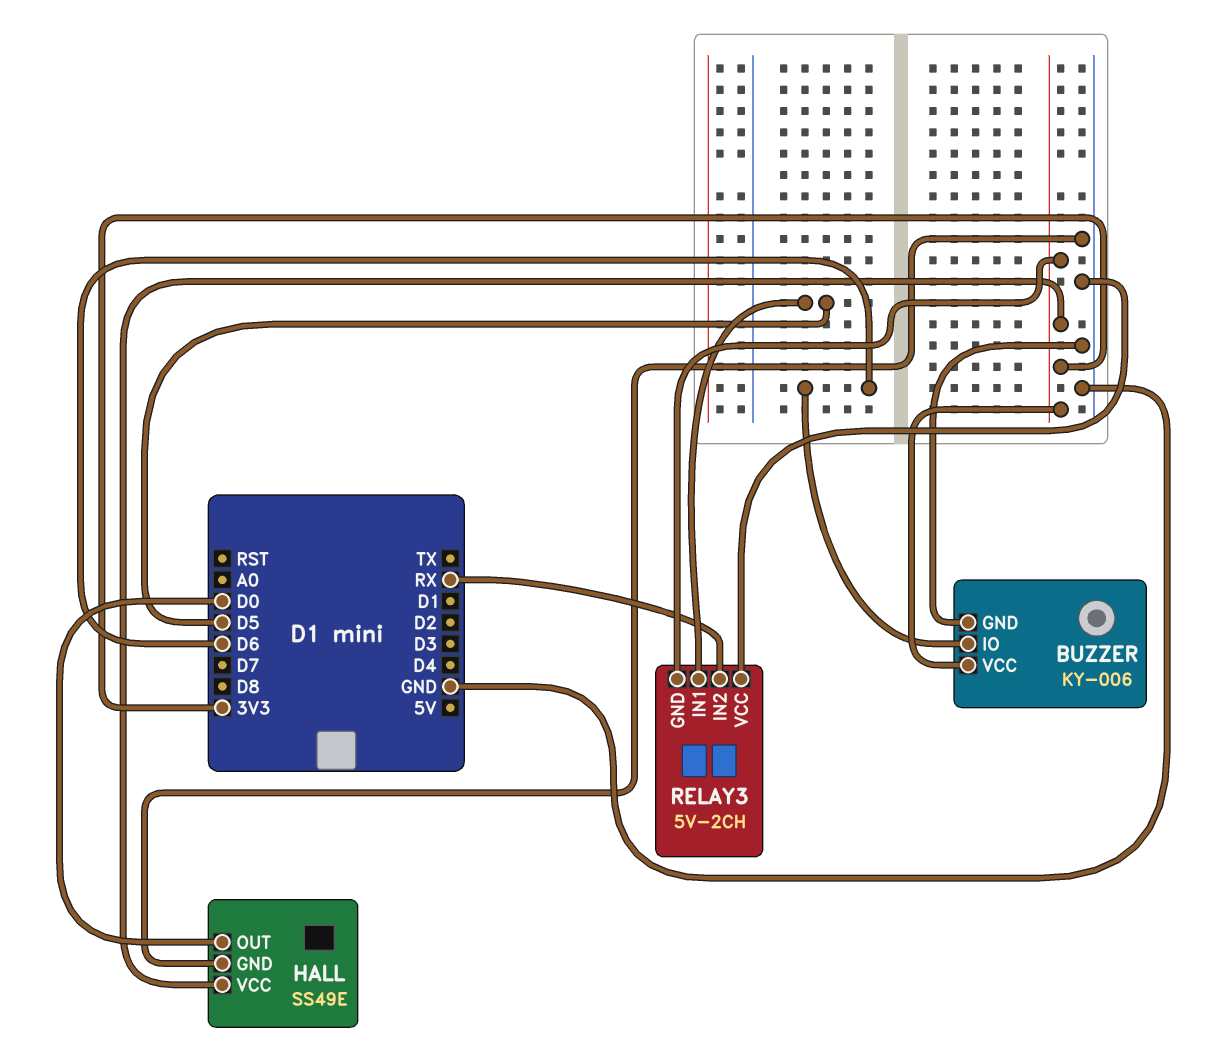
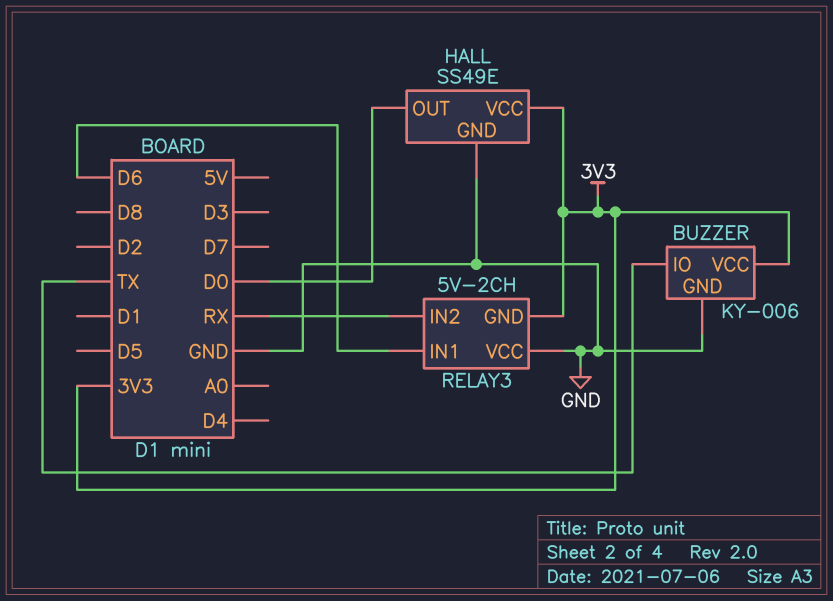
BUZZER pin IO: D6 -> TX
RELAY3 pin IN1: D5 -> D6

